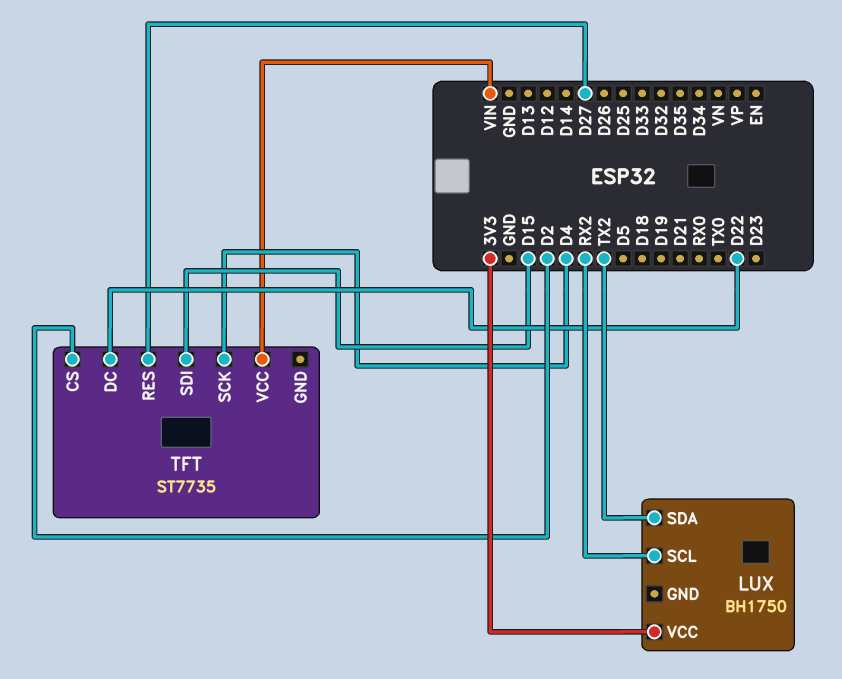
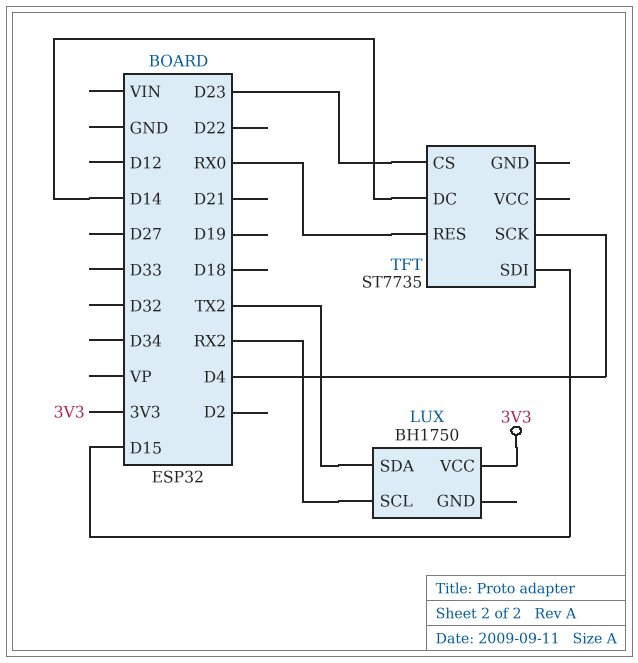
TFT pin CS: D2 -> D23
TFT pin DC: D22 -> D14
TFT pin RES: D27 -> RX0
TFT pin VCC: VIN -> none

